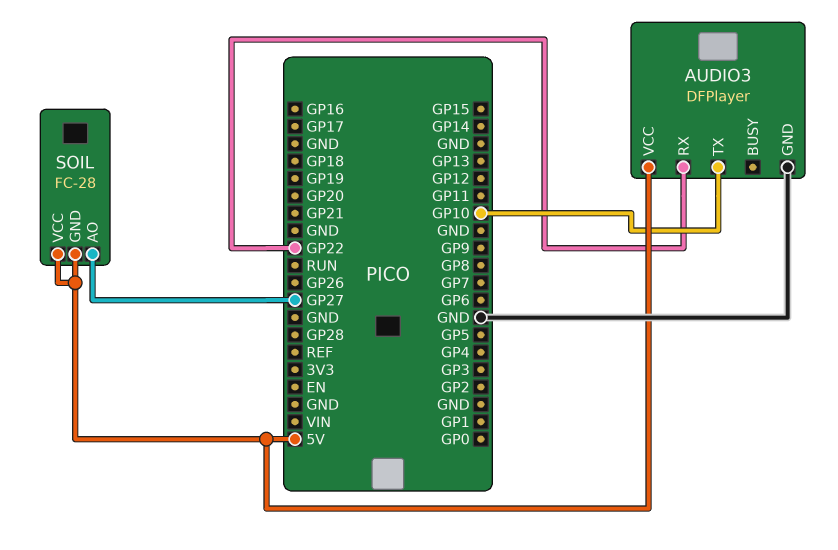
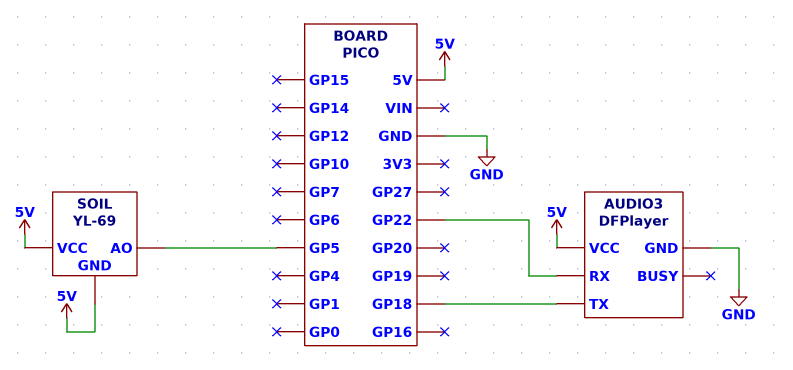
AUDIO3 pin TX: GP10 -> GP18
SOIL: FC-28 -> YL-69
SOIL pin AO: GP27 -> GP5

